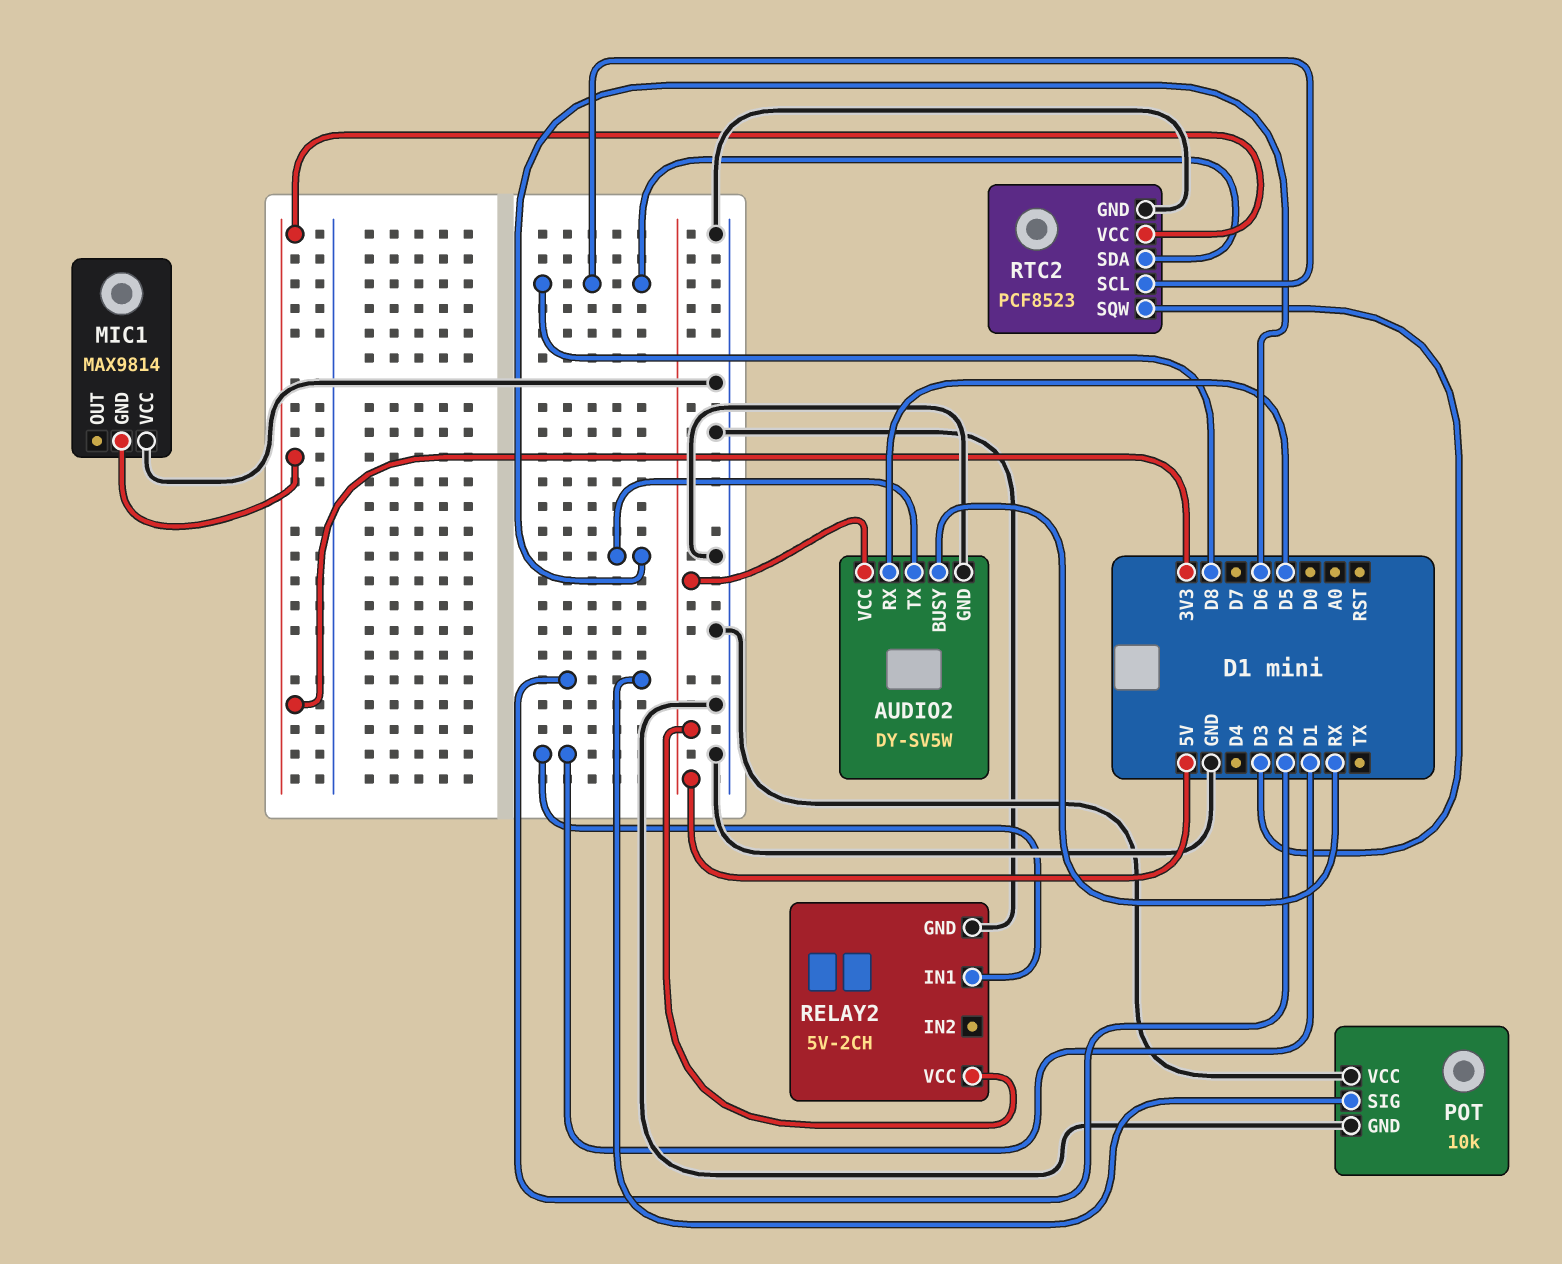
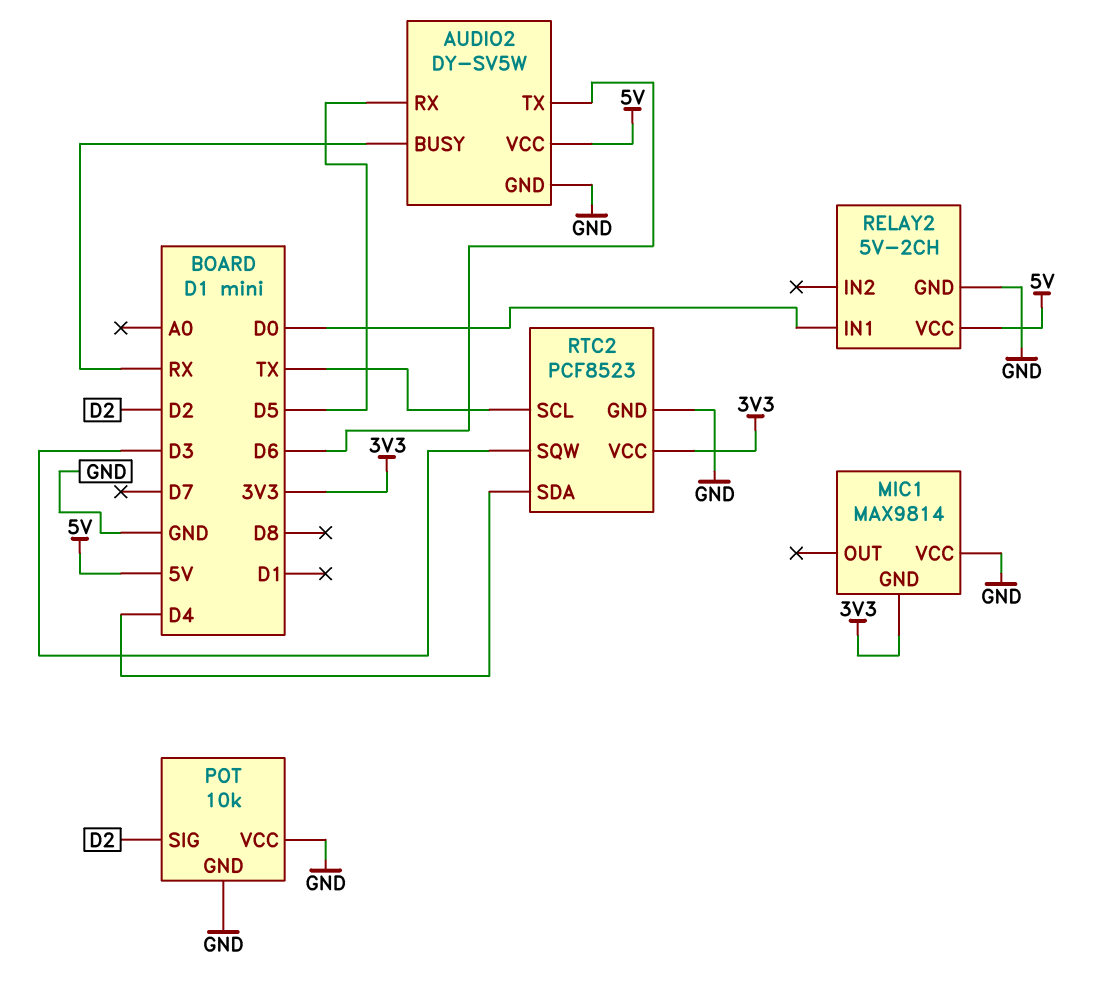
RELAY2 pin IN1: D1 -> D0
RTC2 pin SCL: D8 -> TX
RTC2 pin SDA: D8 -> D4

